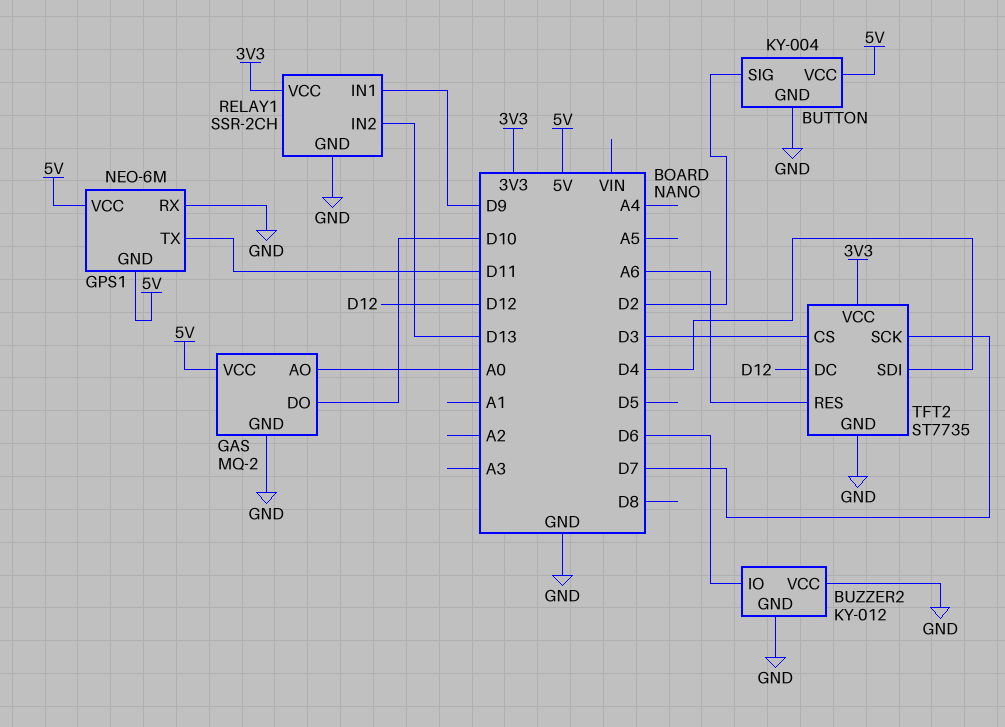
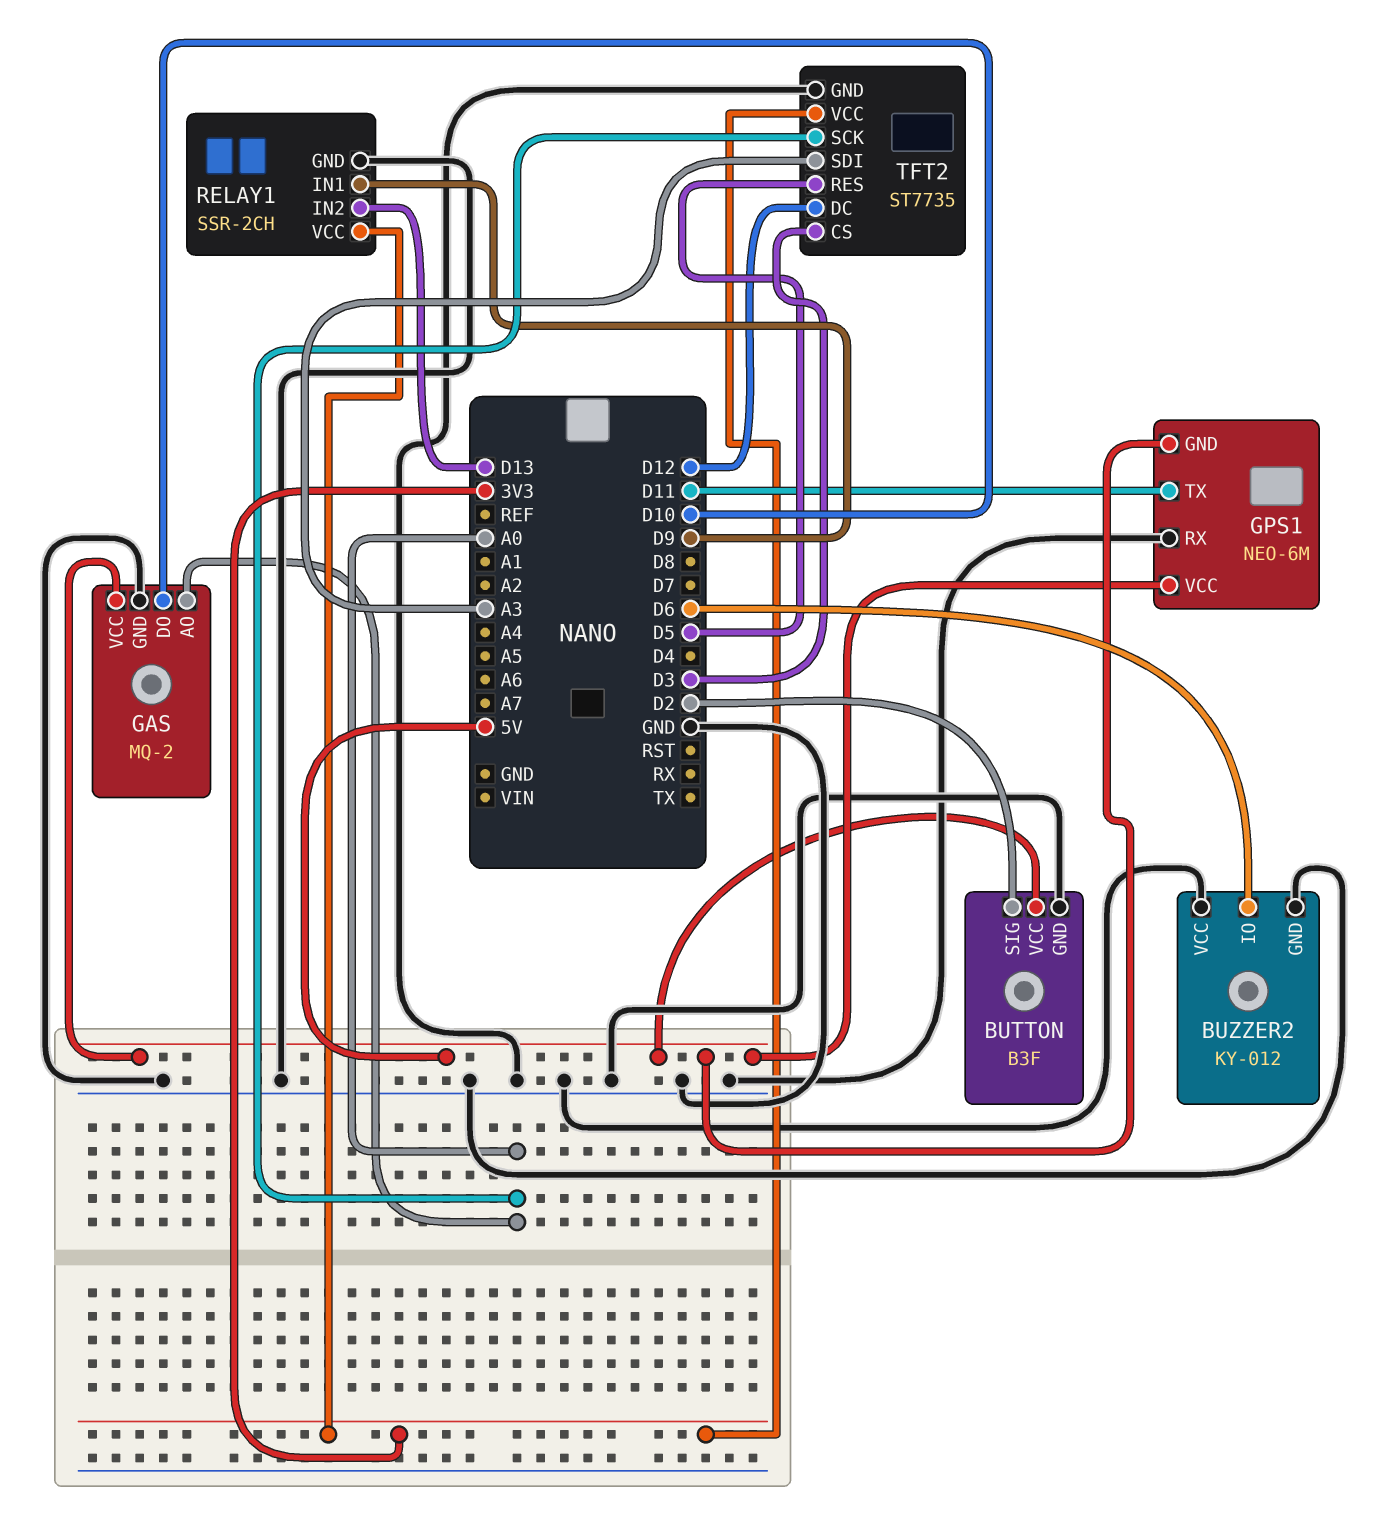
BUTTON: KY-004 -> B3F
TFT2 pin RES: A6 -> D5
TFT2 pin SCK: D7 -> A0
TFT2 pin SDI: D4 -> A3

